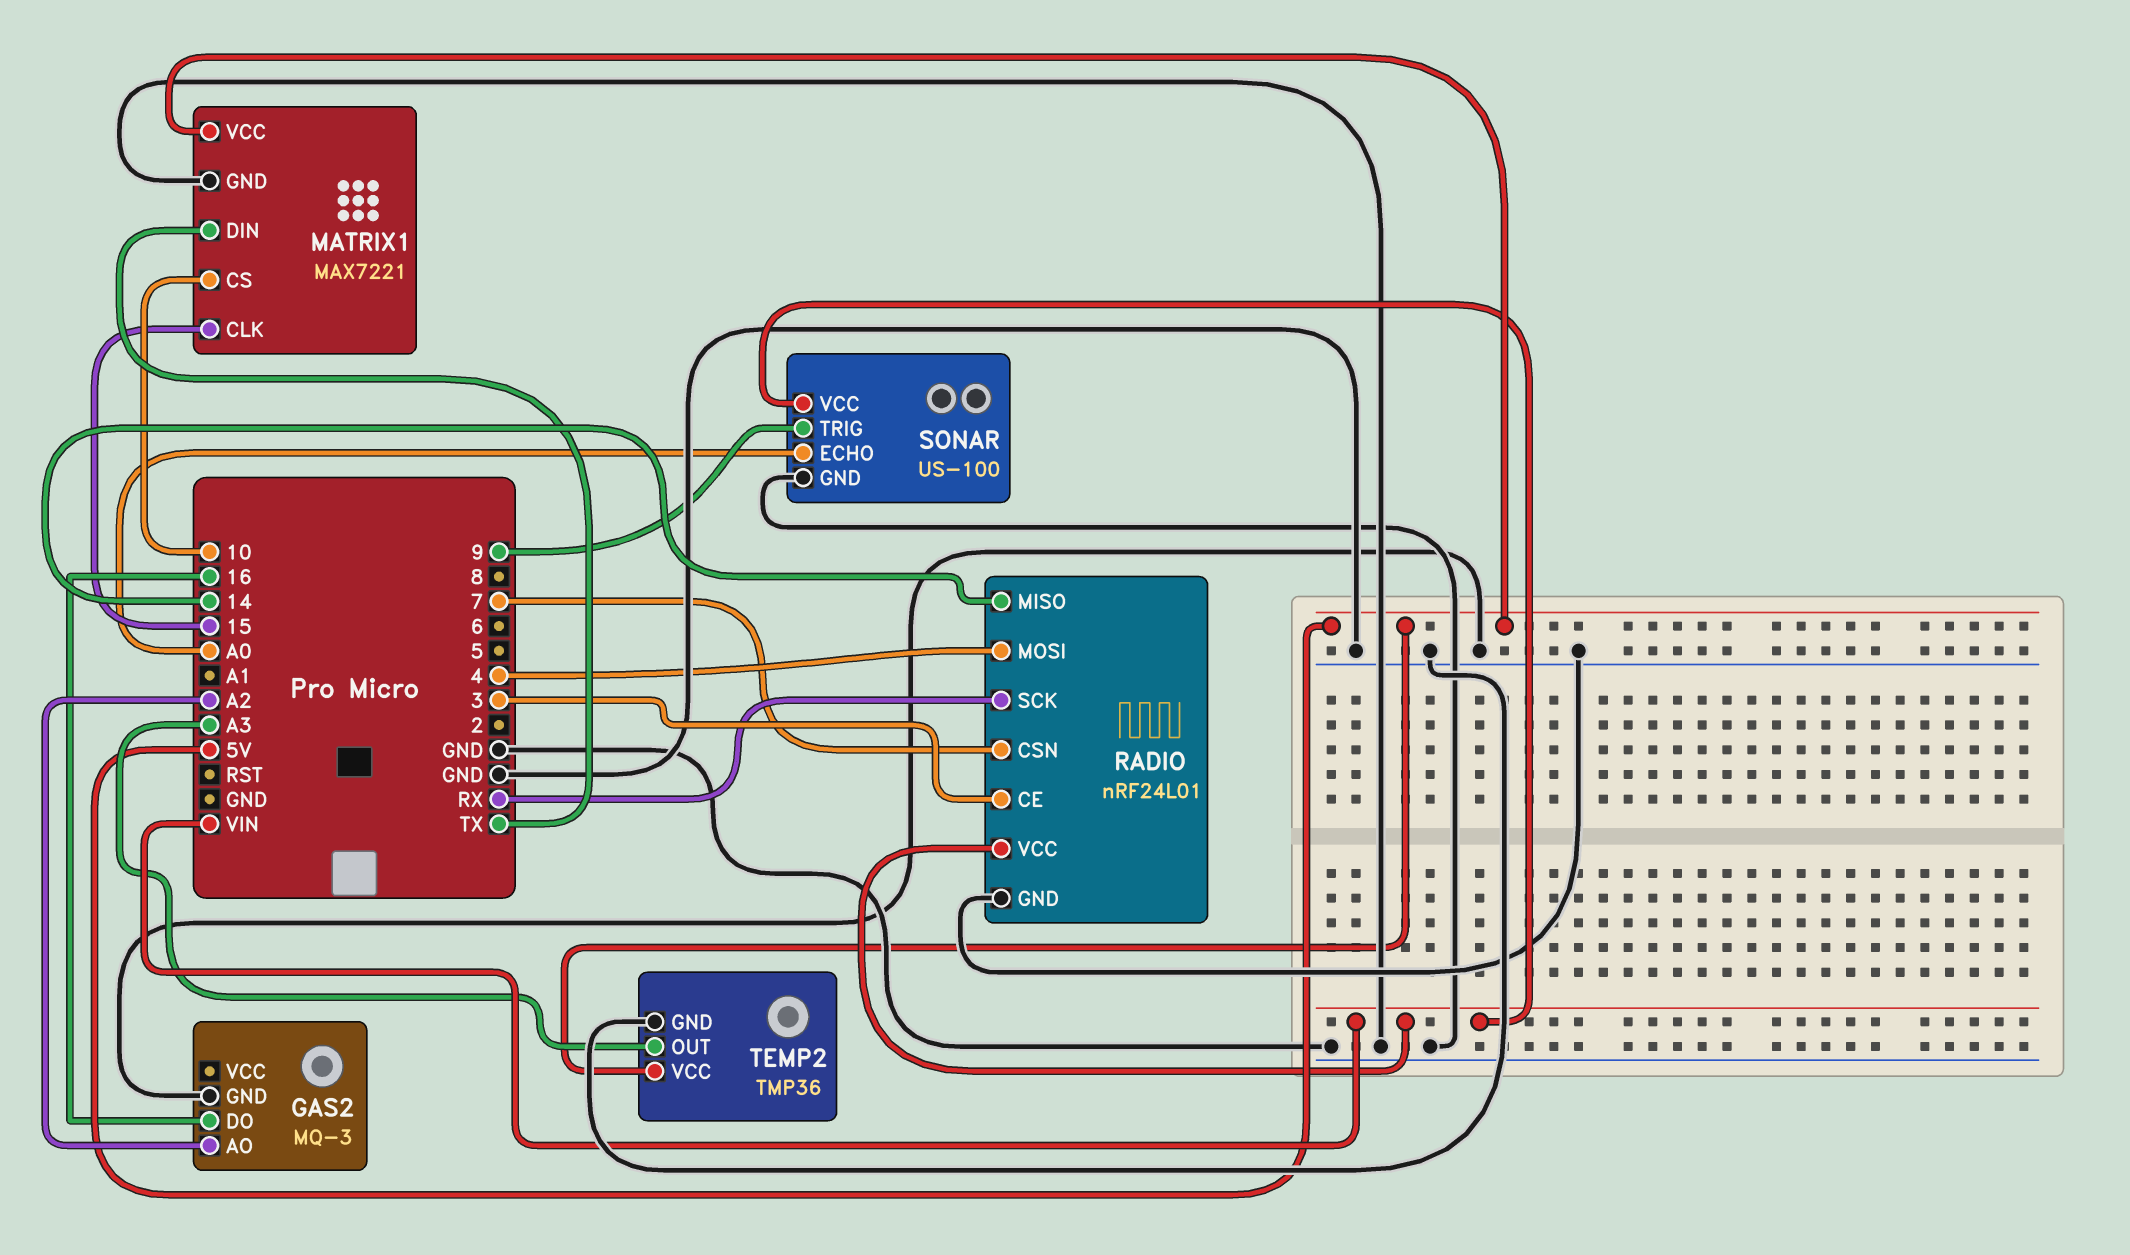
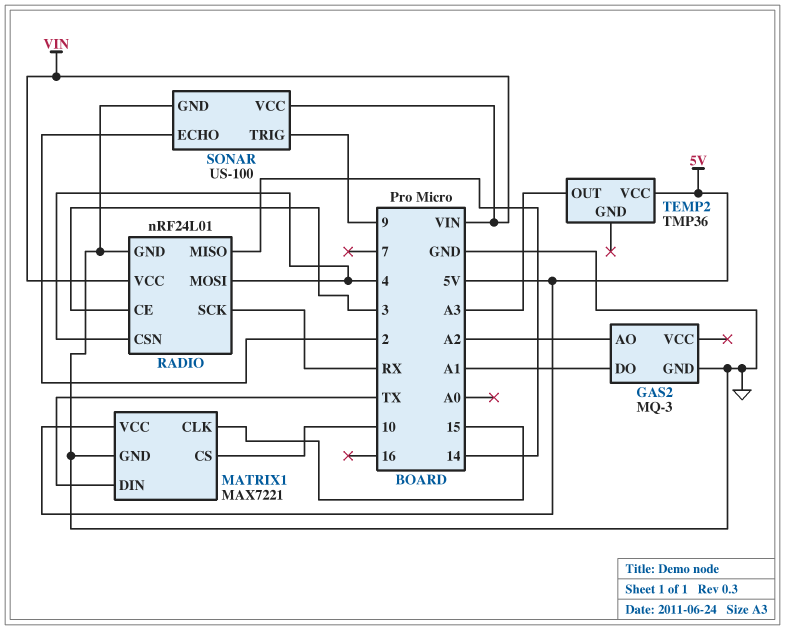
GAS2 pin DO: 16 -> A1
RADIO pin CSN: 7 -> 4
SONAR pin ECHO: A0 -> 2
TEMP2 pin GND: GND -> none

